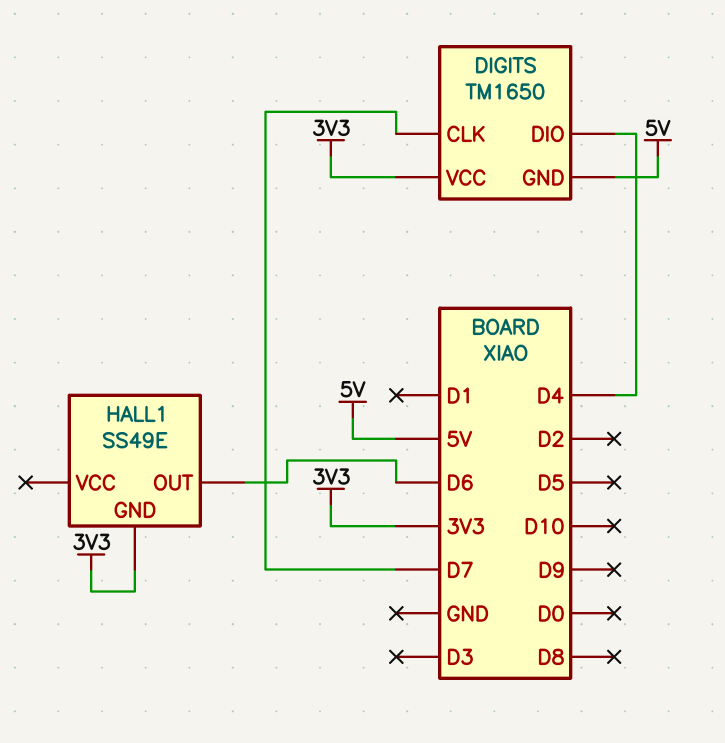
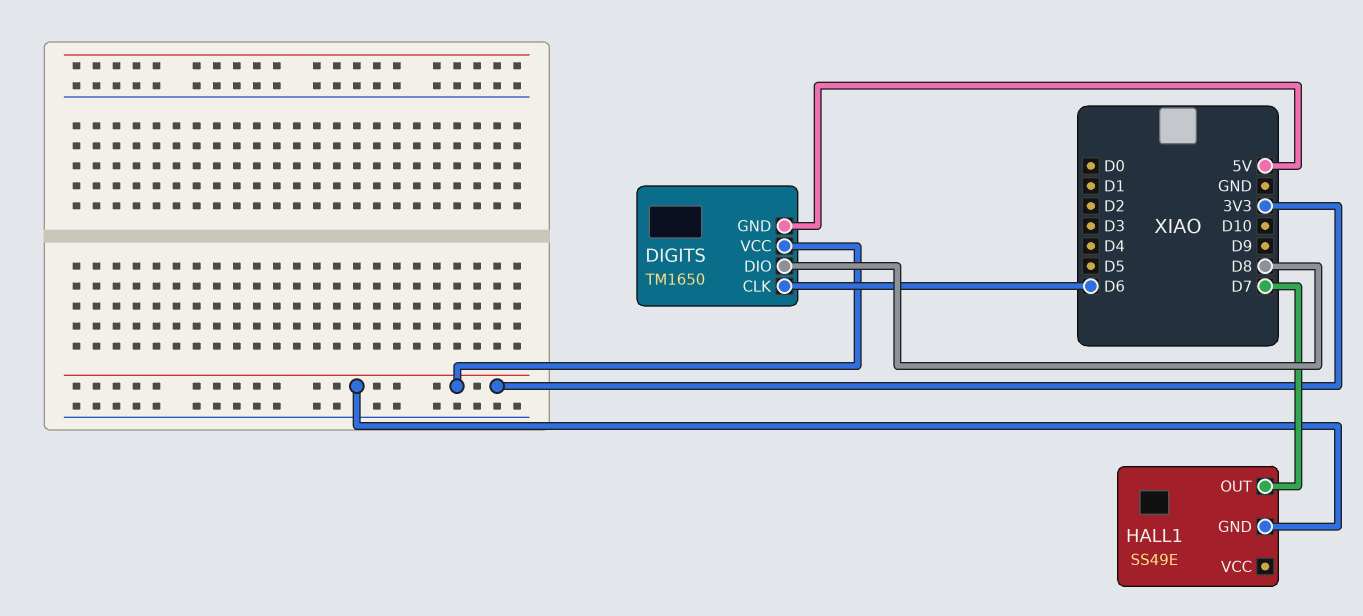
DIGITS pin CLK: D7 -> D6
DIGITS pin DIO: D4 -> D8
HALL1 pin OUT: D6 -> D7

